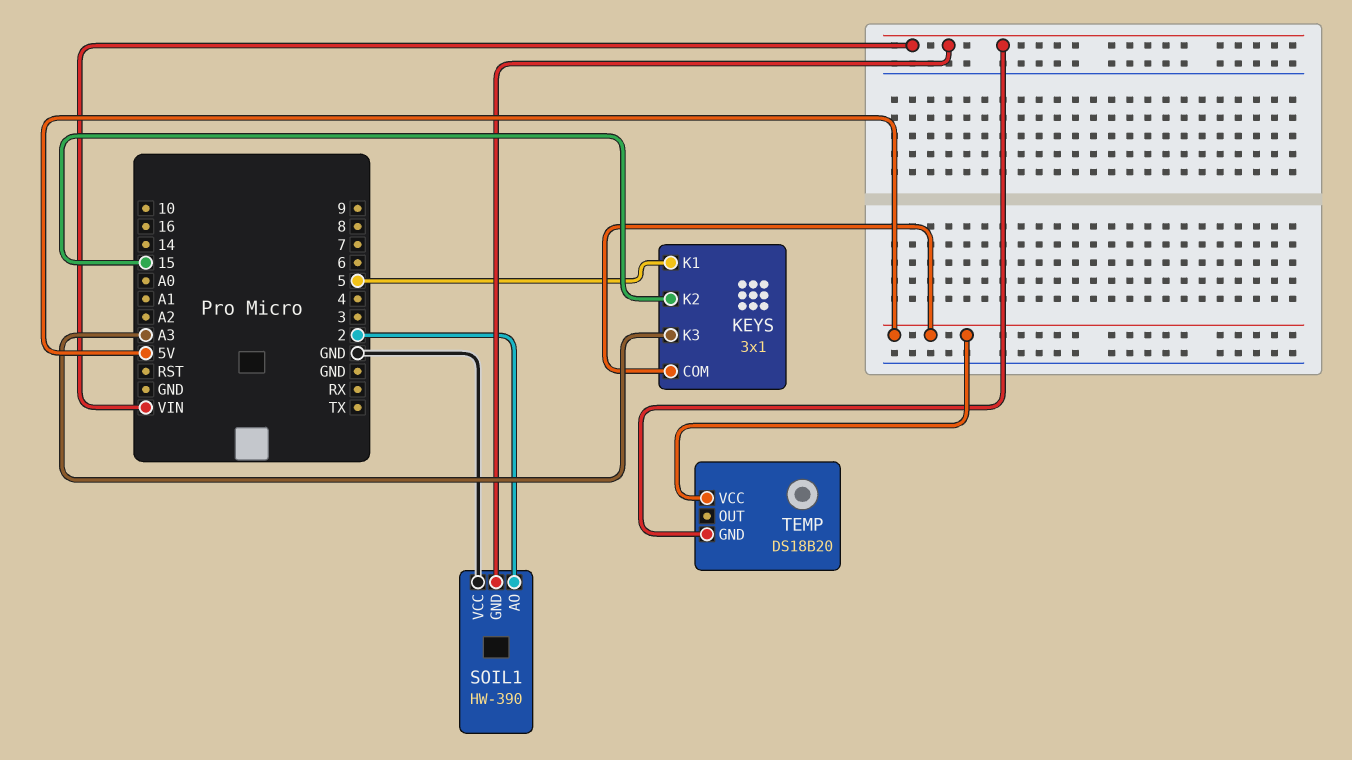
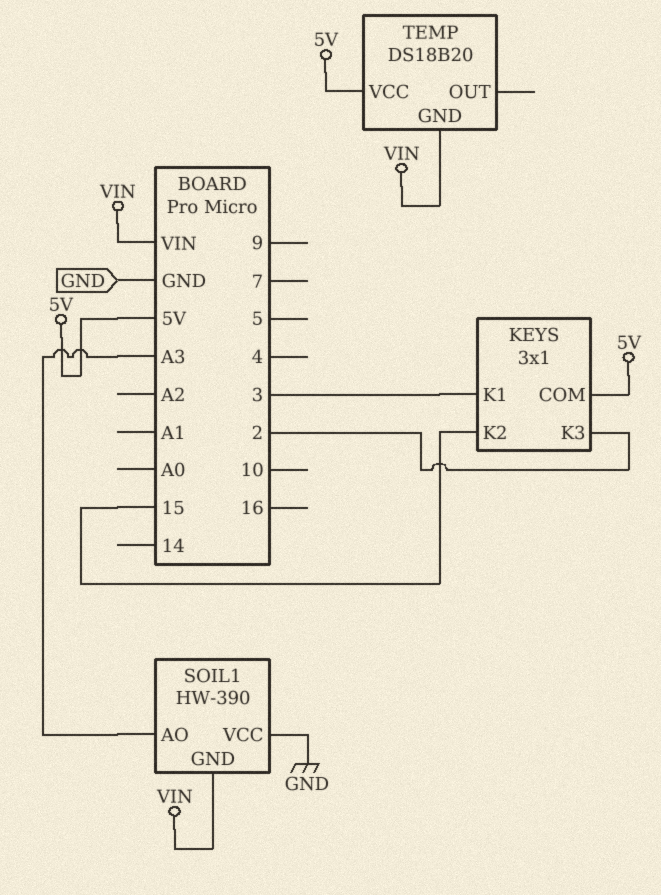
KEYS pin K1: 5 -> 3
KEYS pin K3: A3 -> 2
SOIL1 pin AO: 2 -> A3

